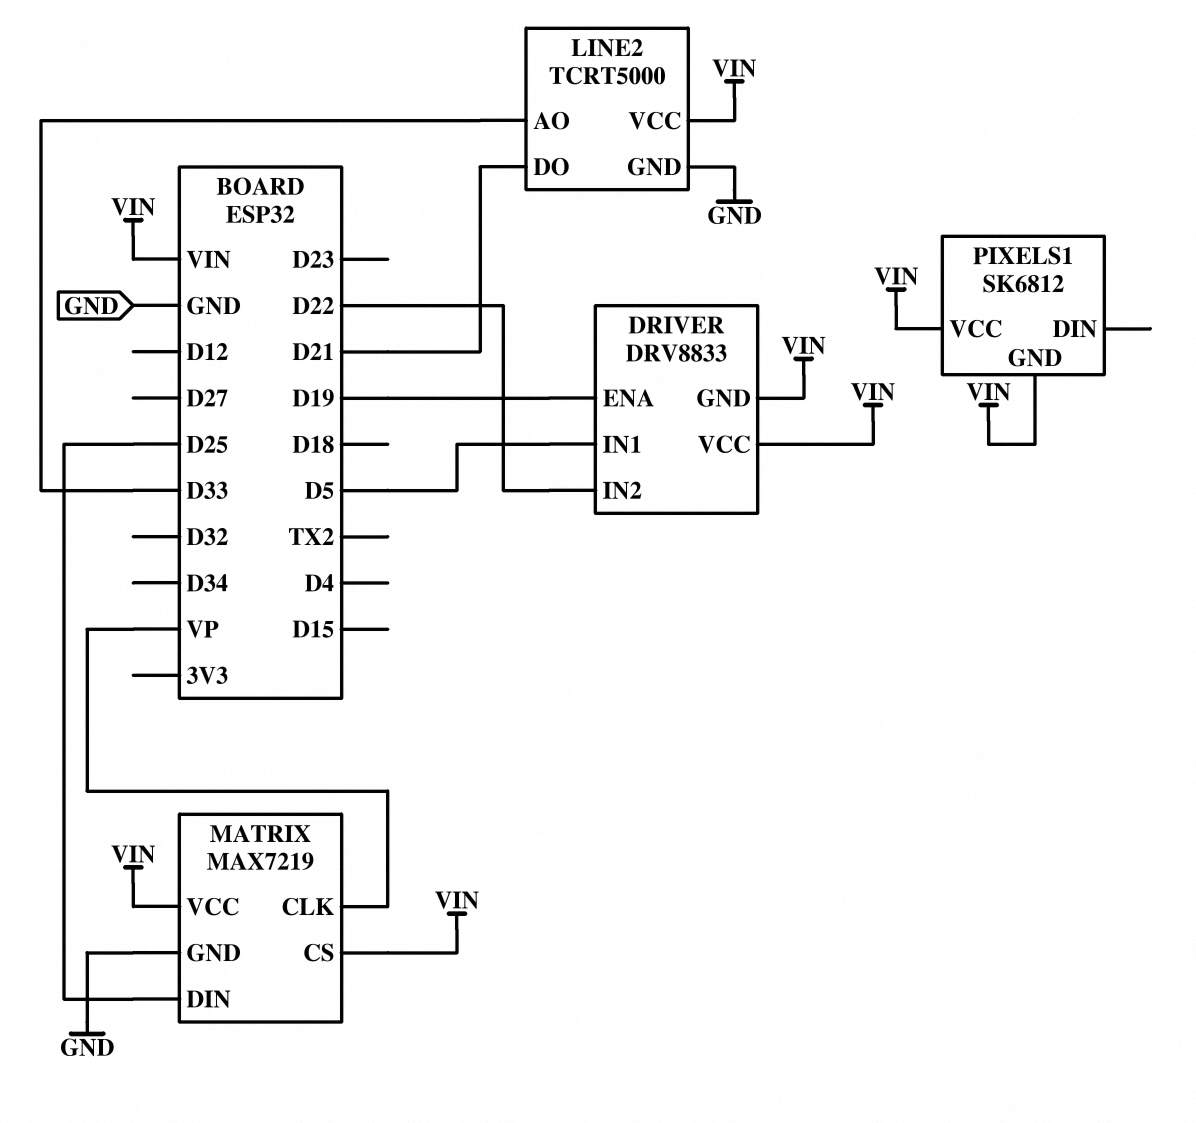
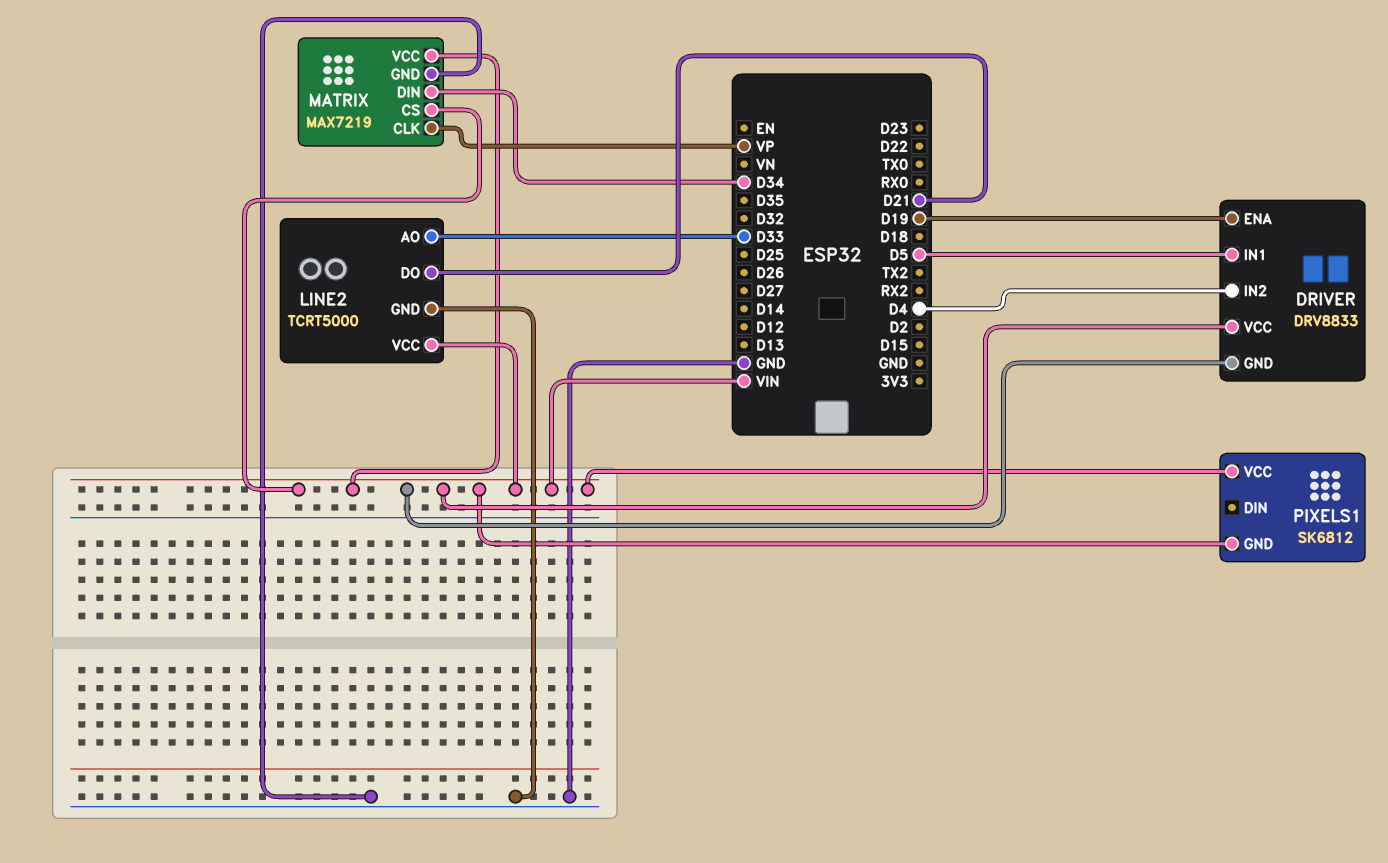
DRIVER pin IN2: D22 -> D4
MATRIX pin DIN: D25 -> D34

